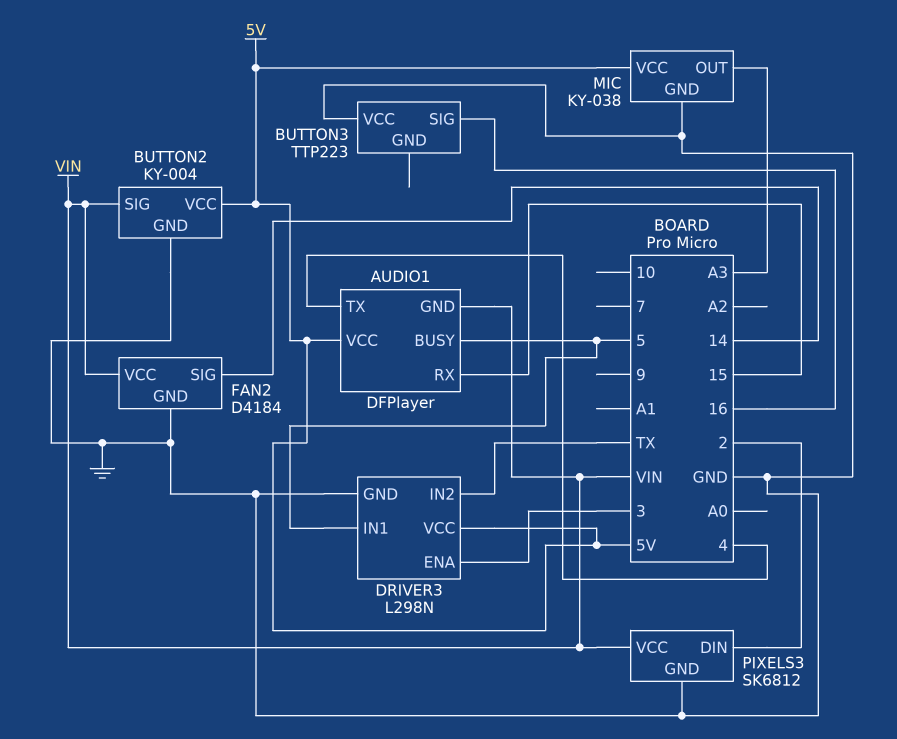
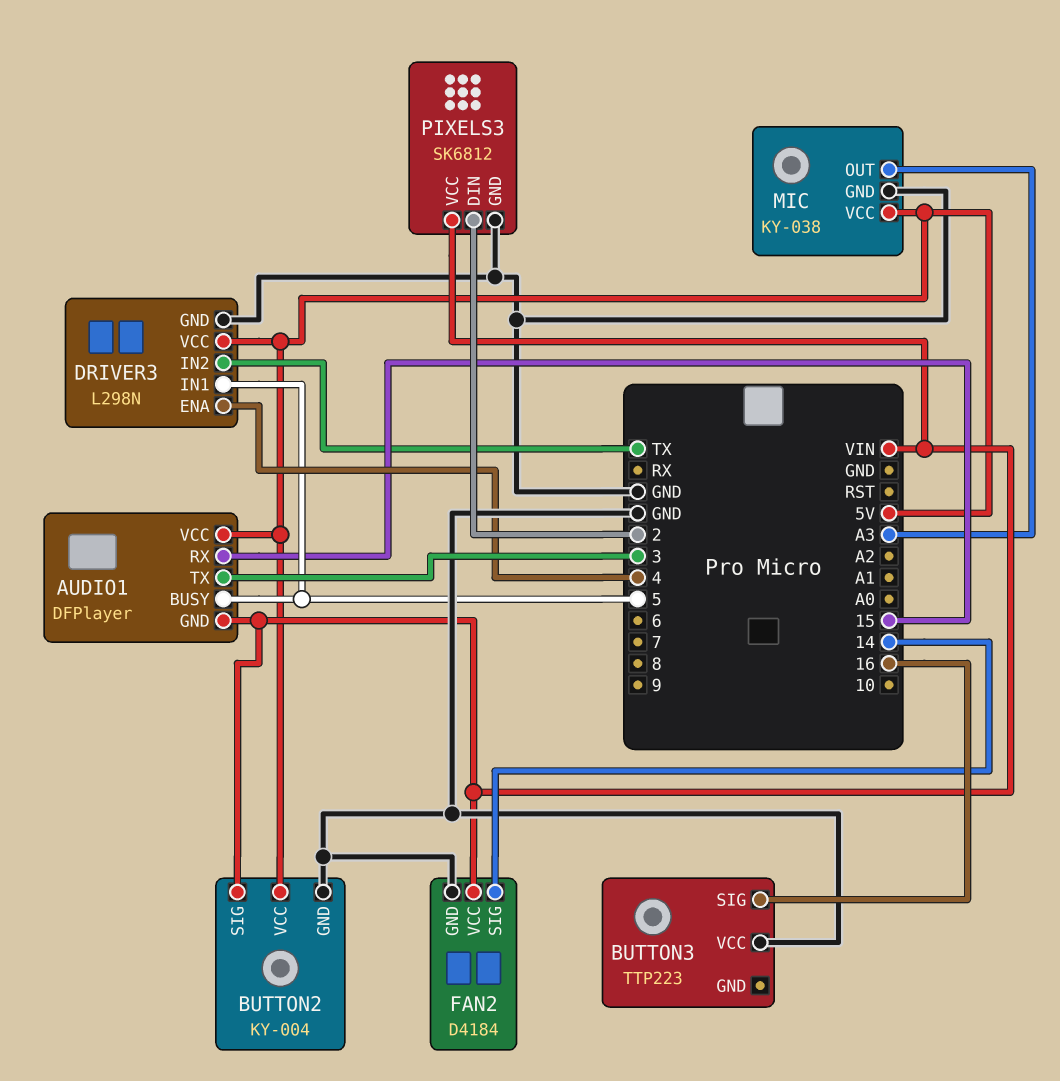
AUDIO1 pin TX: 4 -> 3
DRIVER3 pin ENA: 3 -> 4

